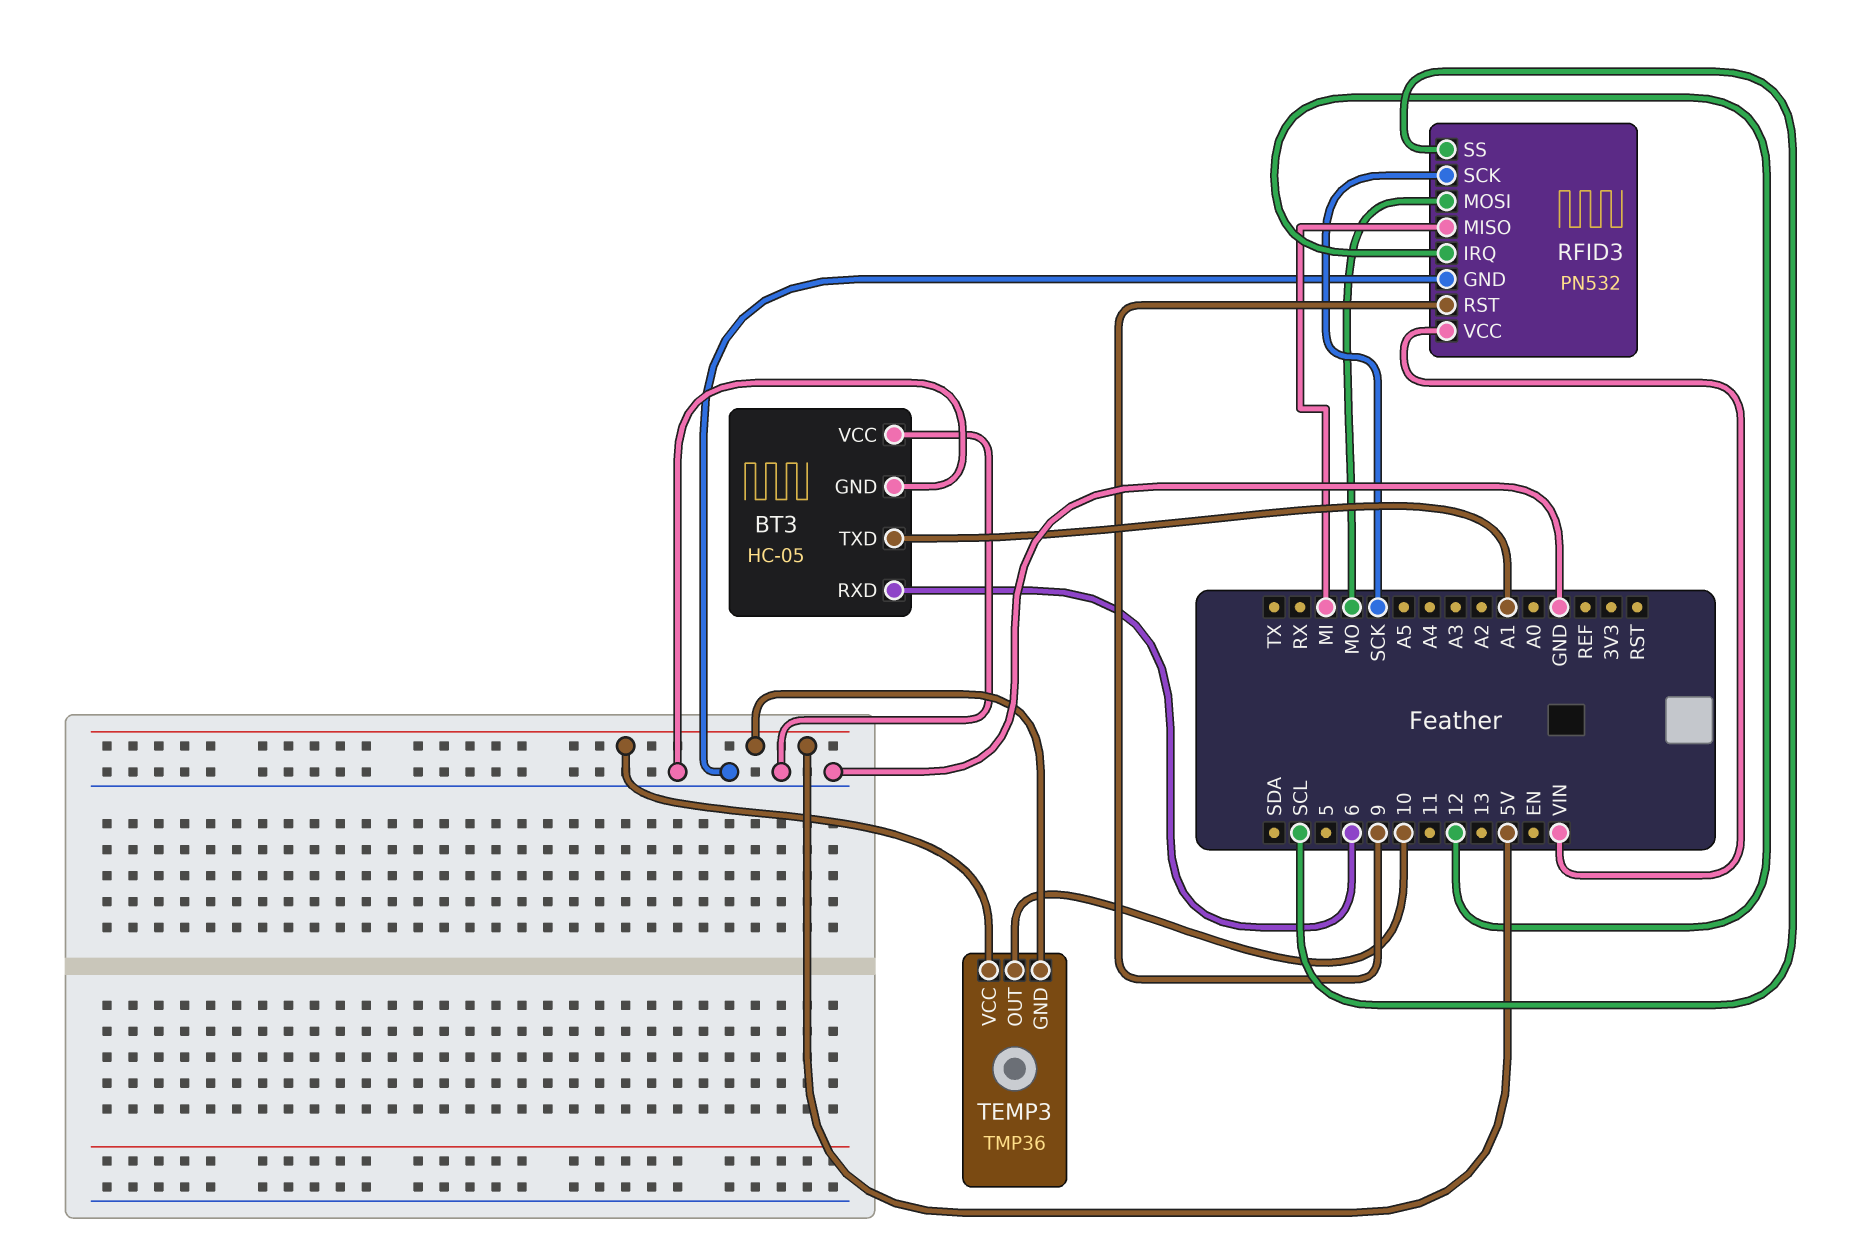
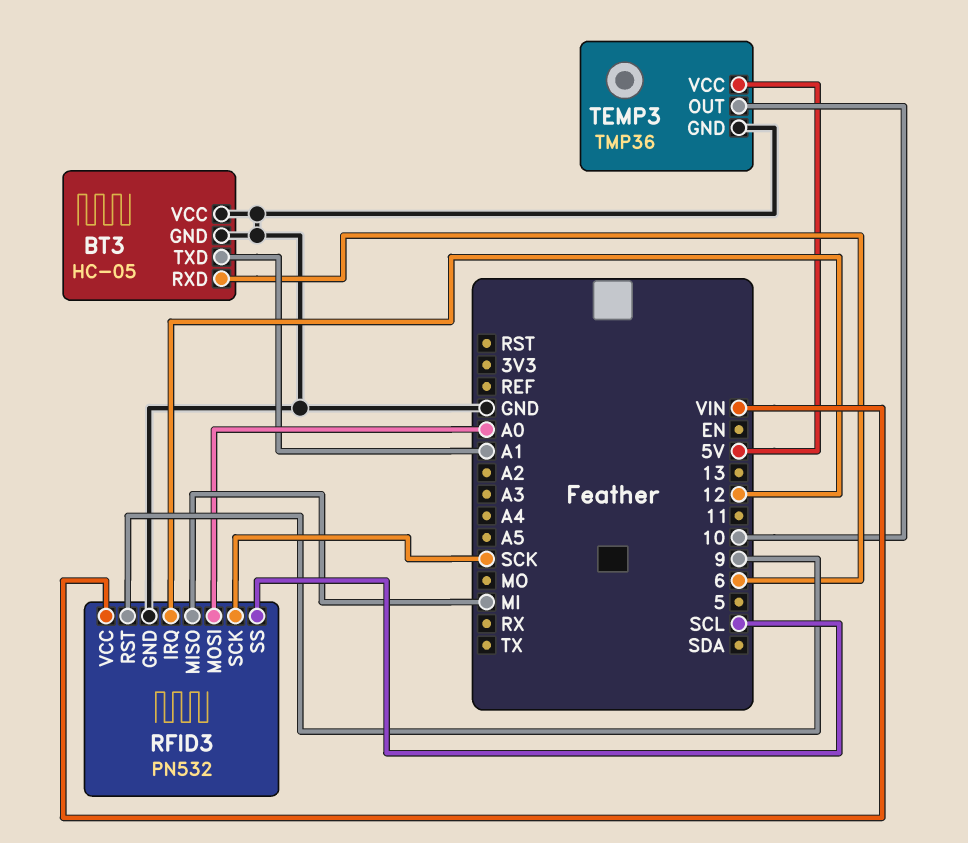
RFID3 pin MOSI: MO -> A0
TEMP3 pin GND: 5V -> GND

